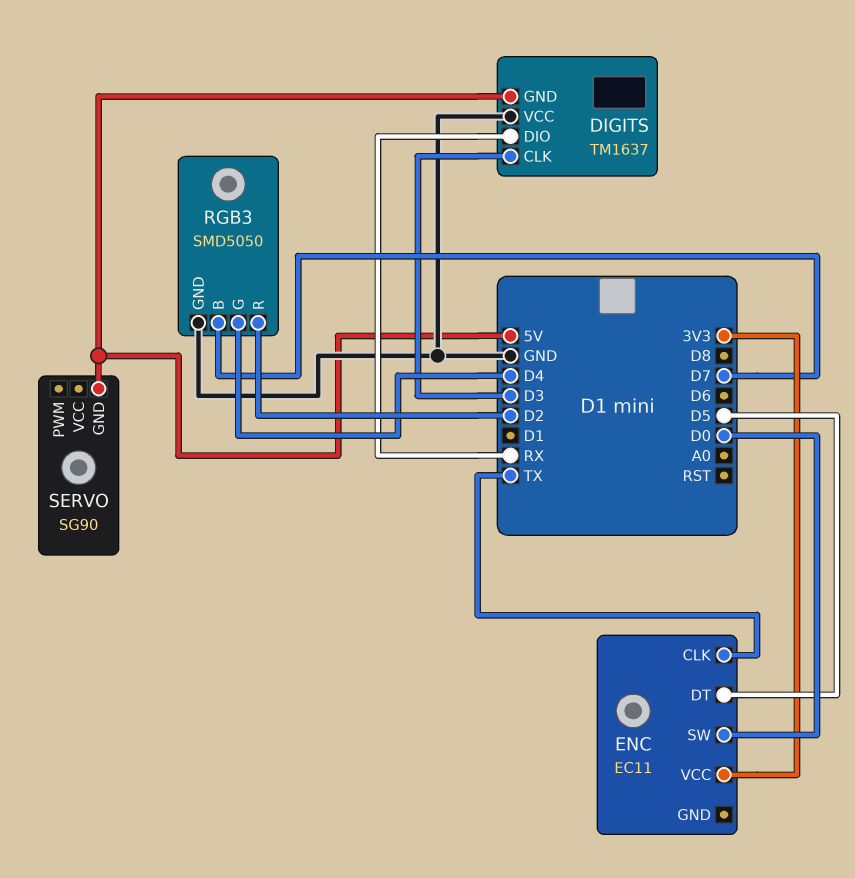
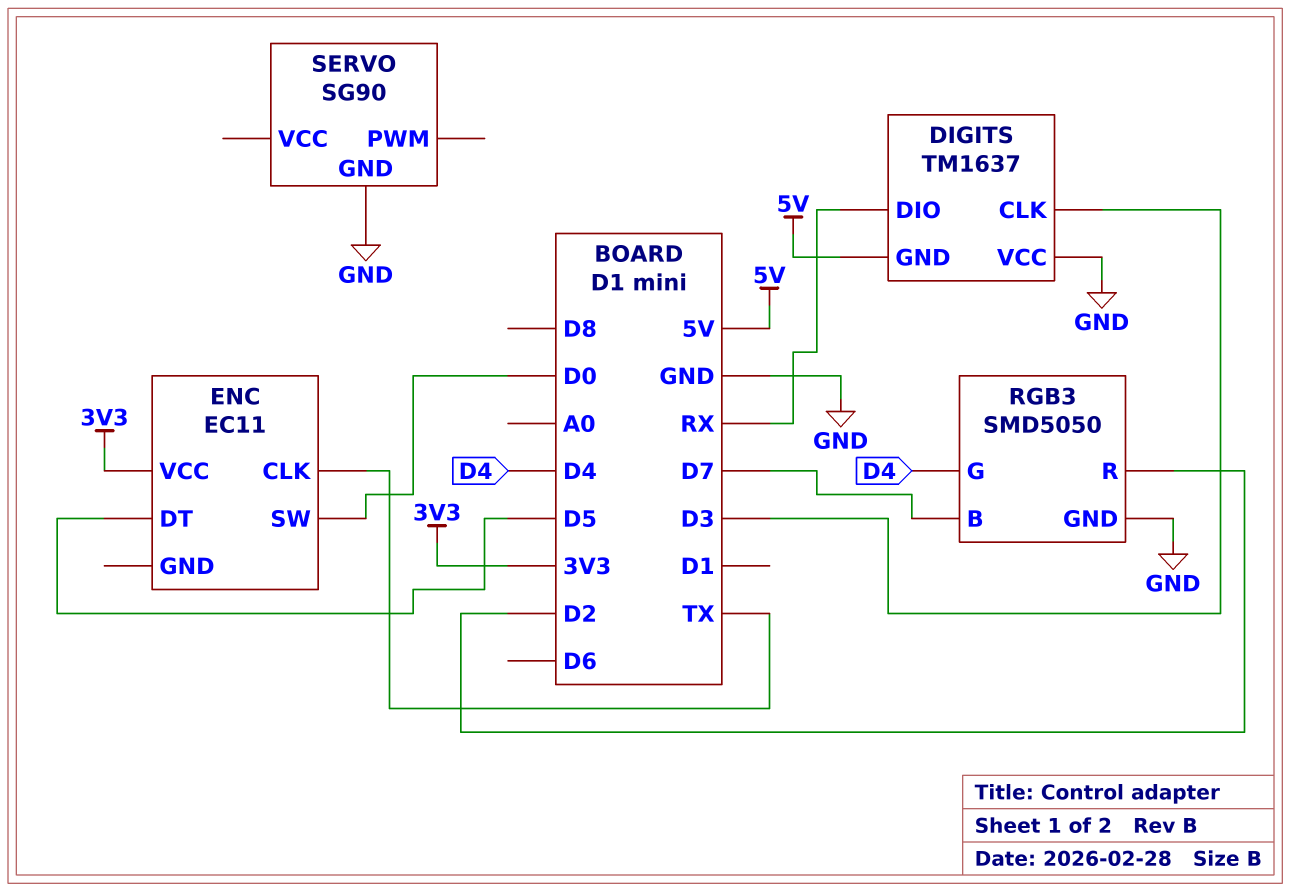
SERVO pin GND: 5V -> GND

